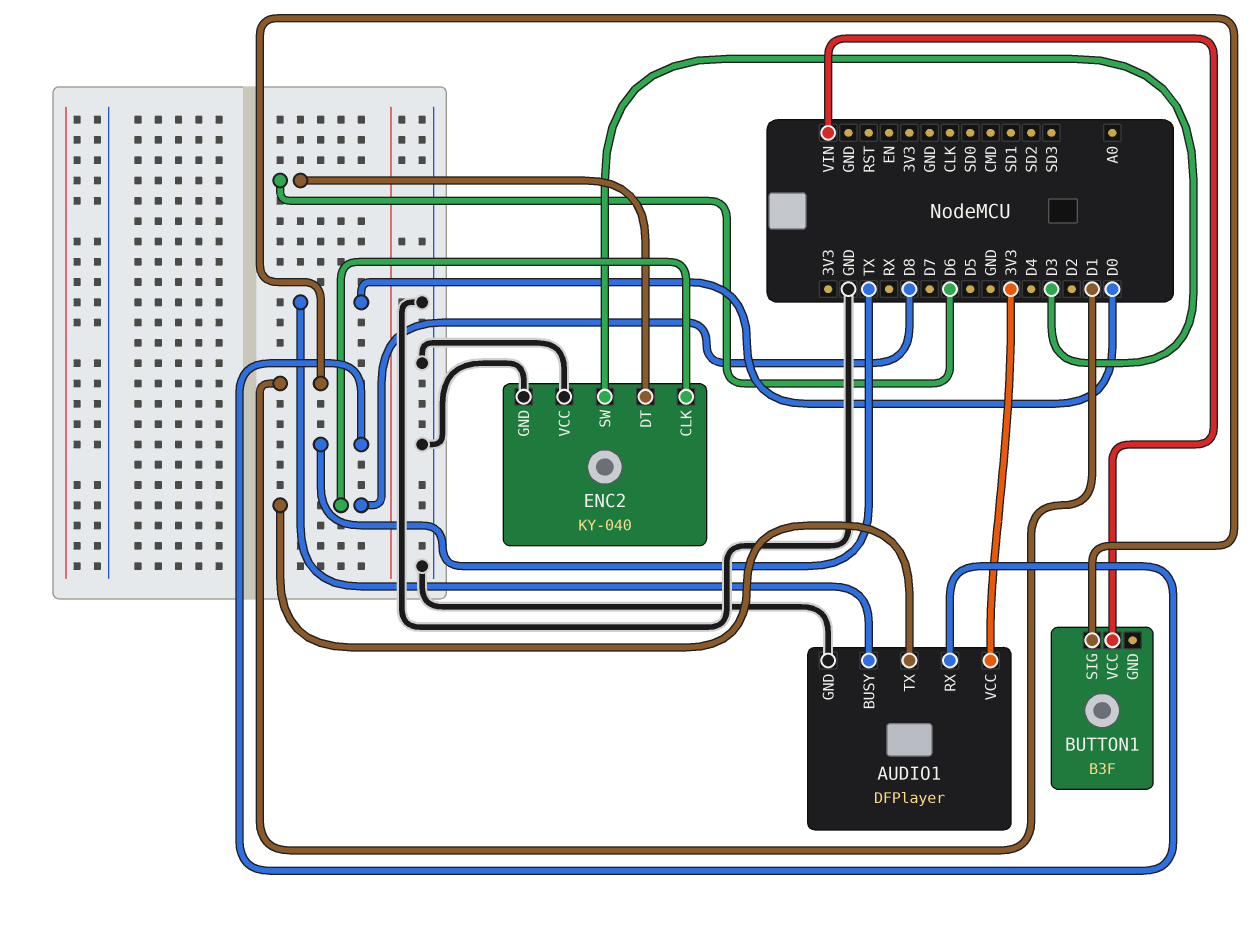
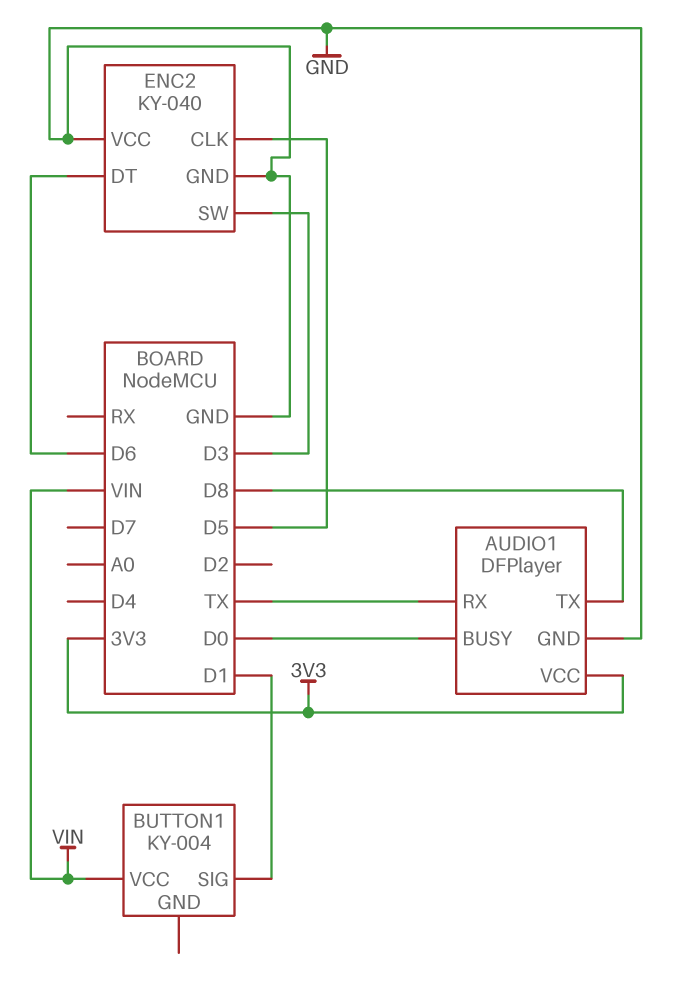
BUTTON1: B3F -> KY-004
ENC2 pin CLK: D8 -> D5

